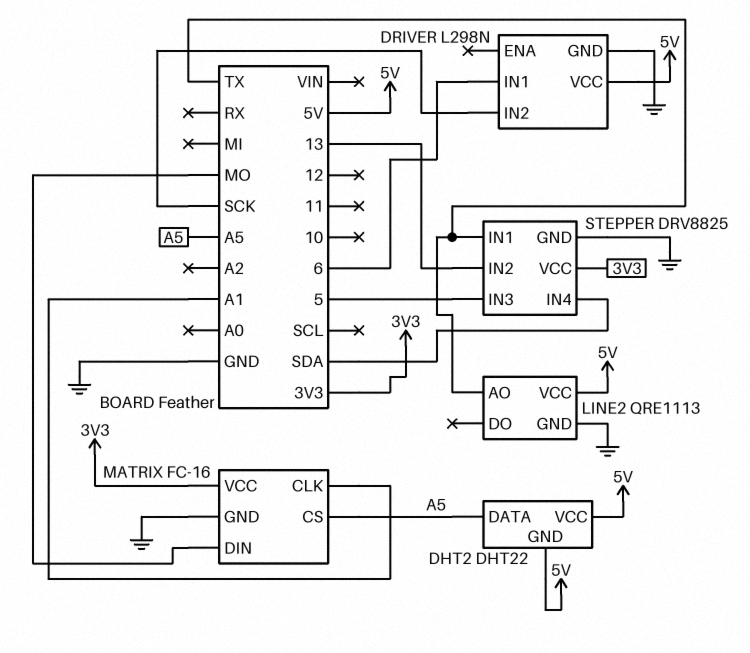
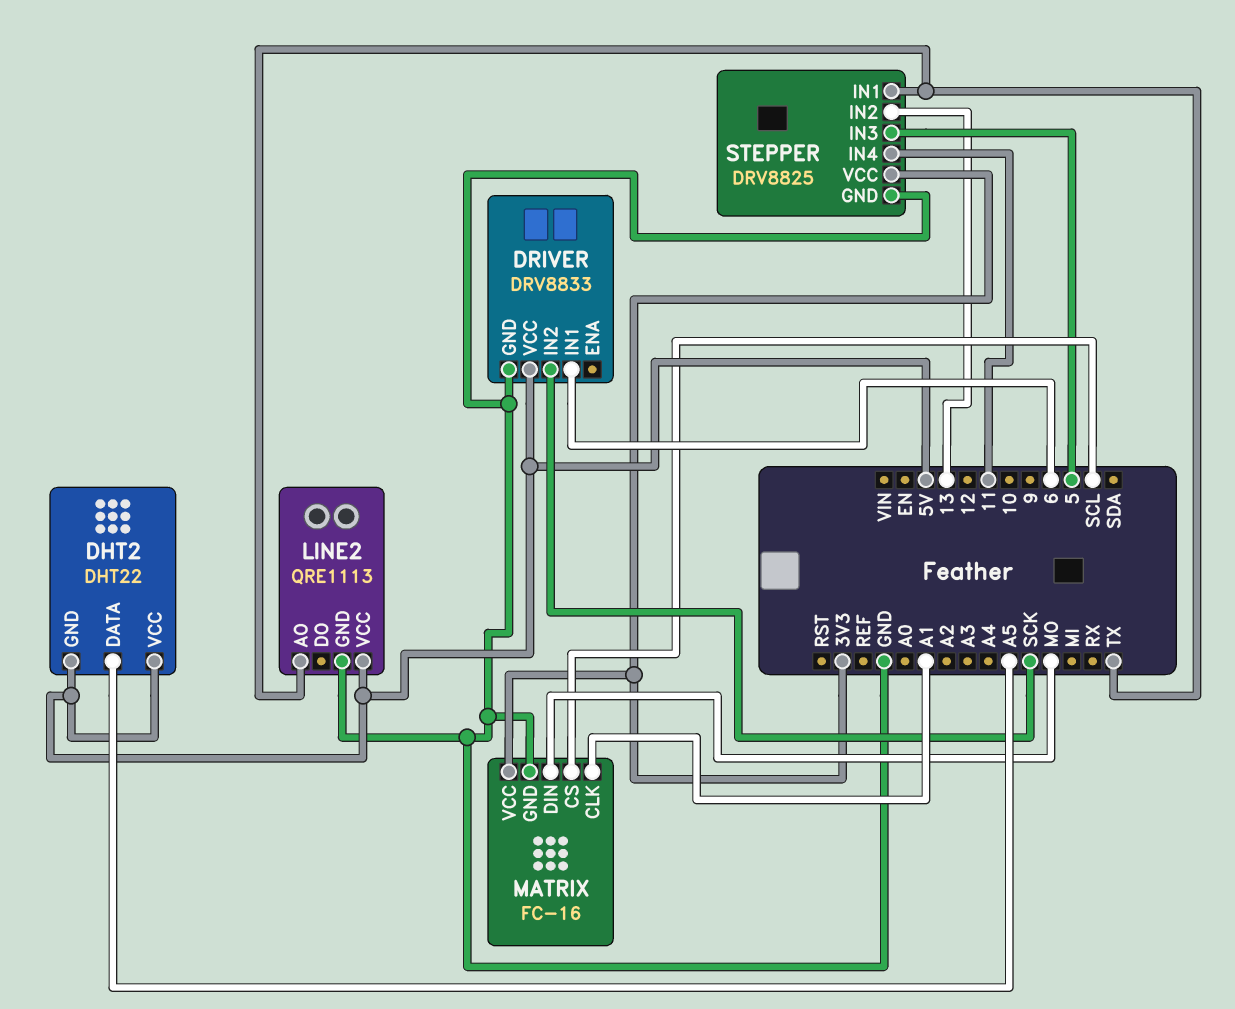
DRIVER: L298N -> DRV8833
MATRIX pin CS: A5 -> SCL
STEPPER pin IN4: SDA -> 11

